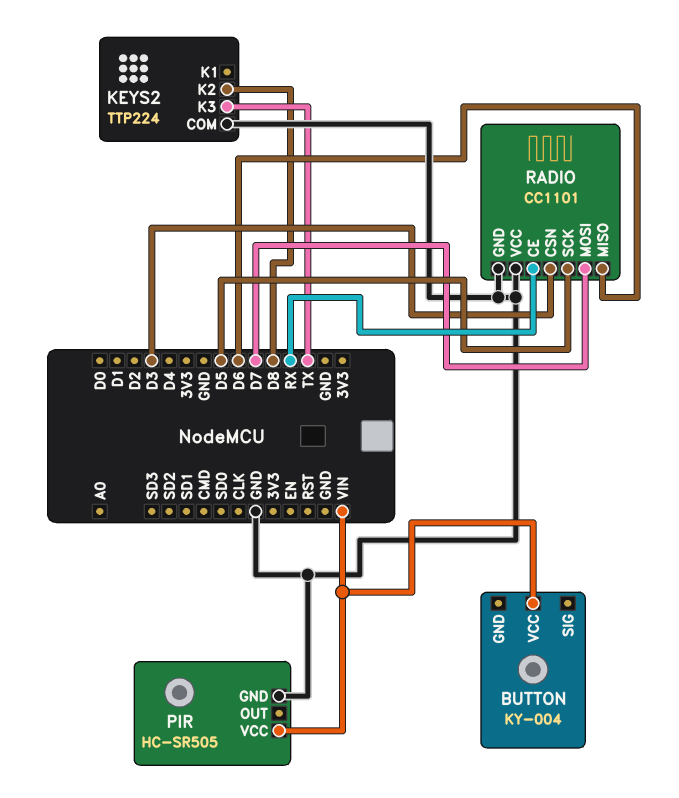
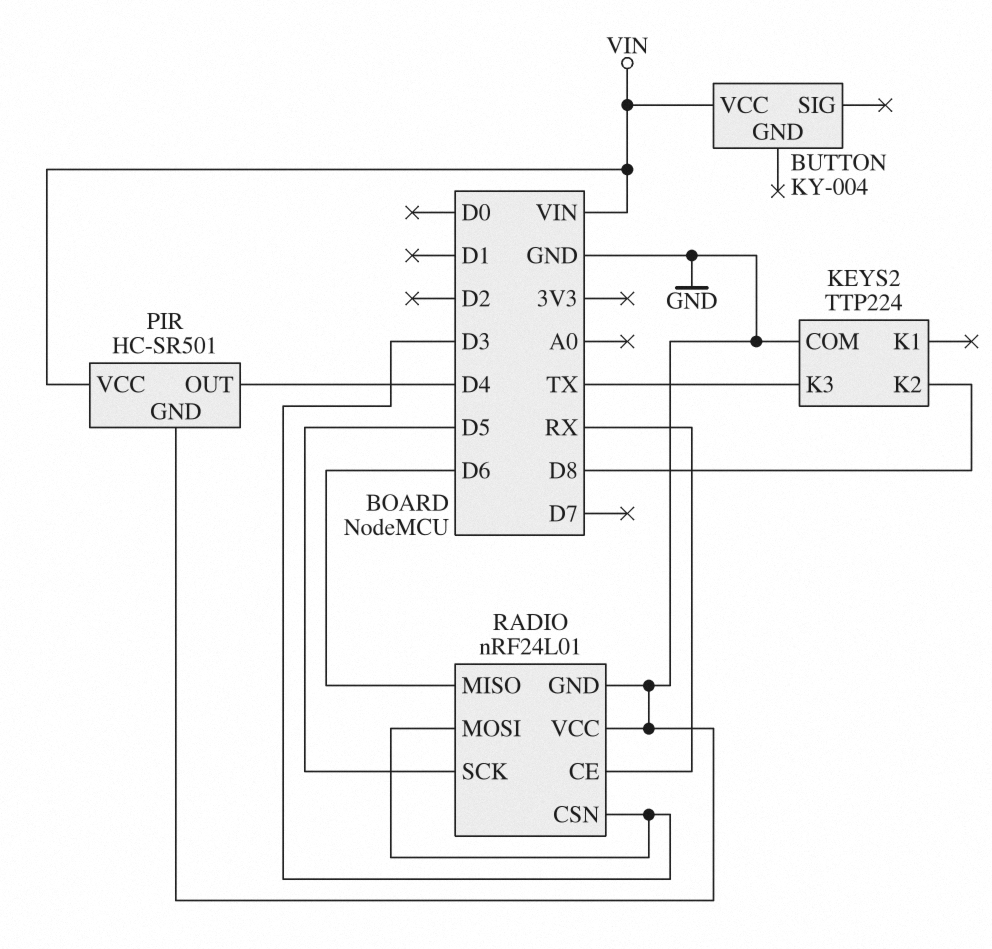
PIR: HC-SR505 -> HC-SR501
PIR pin OUT: none -> D4
RADIO: CC1101 -> nRF24L01
RADIO pin MOSI: D7 -> D3

